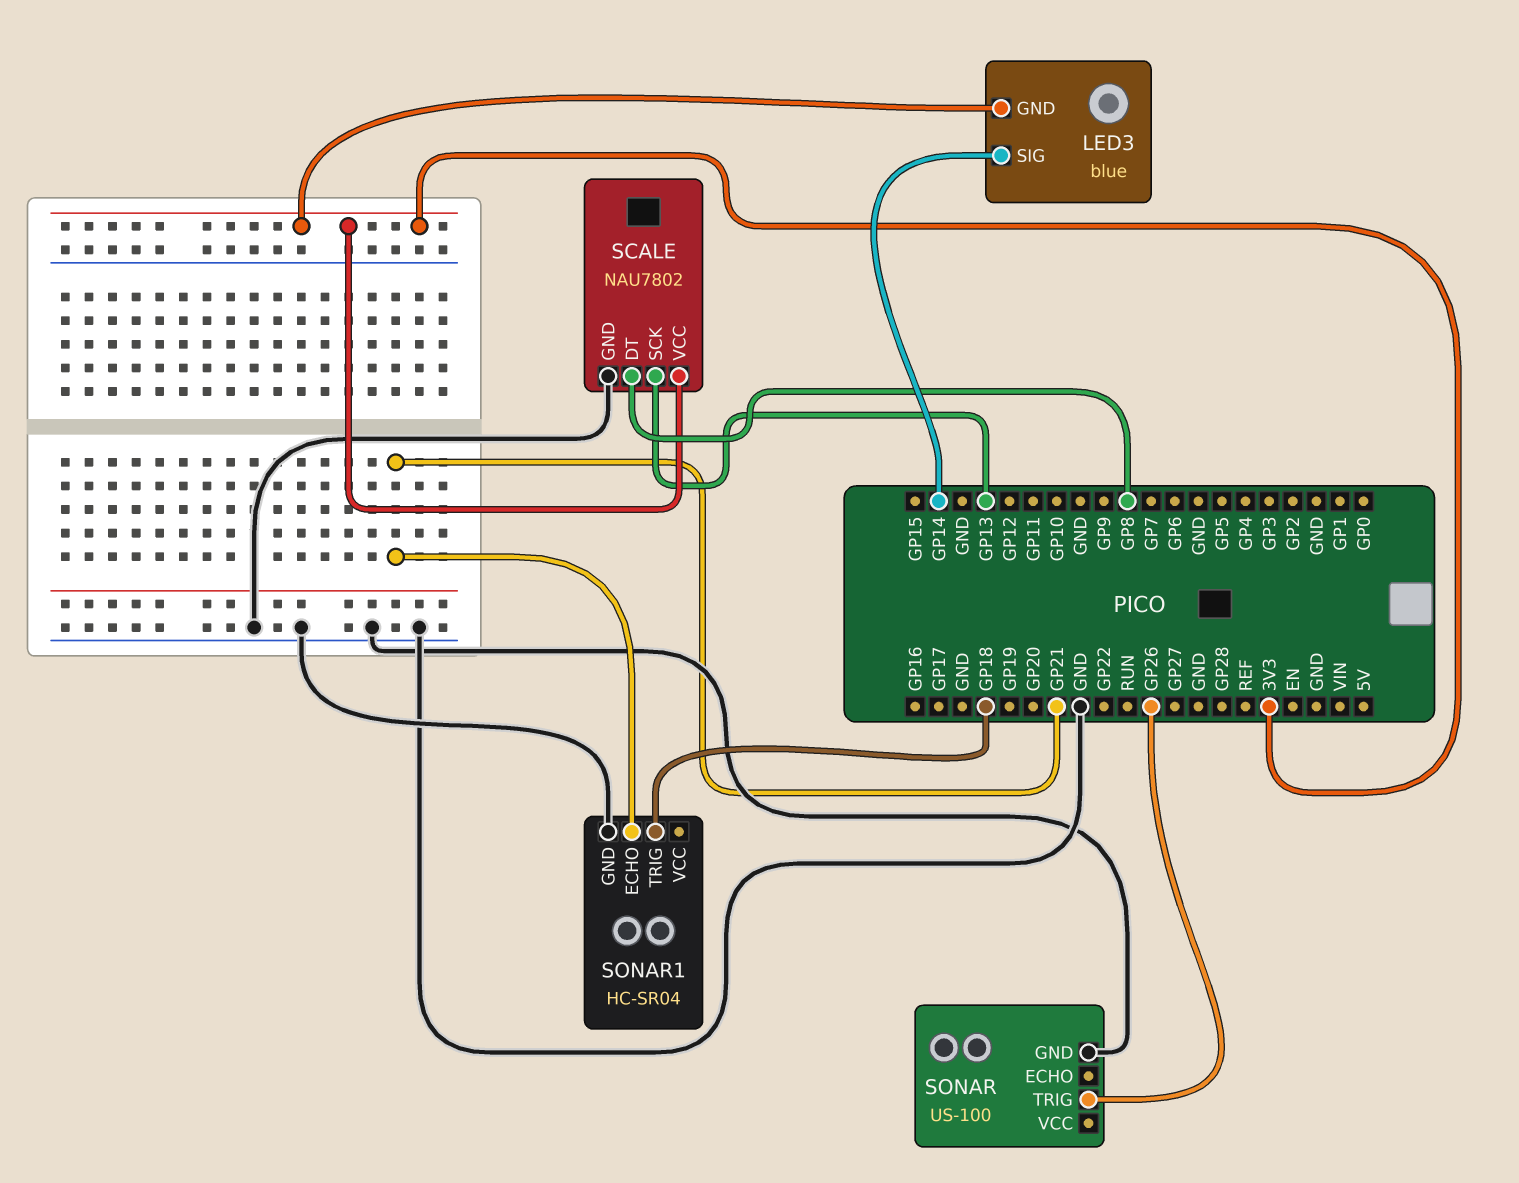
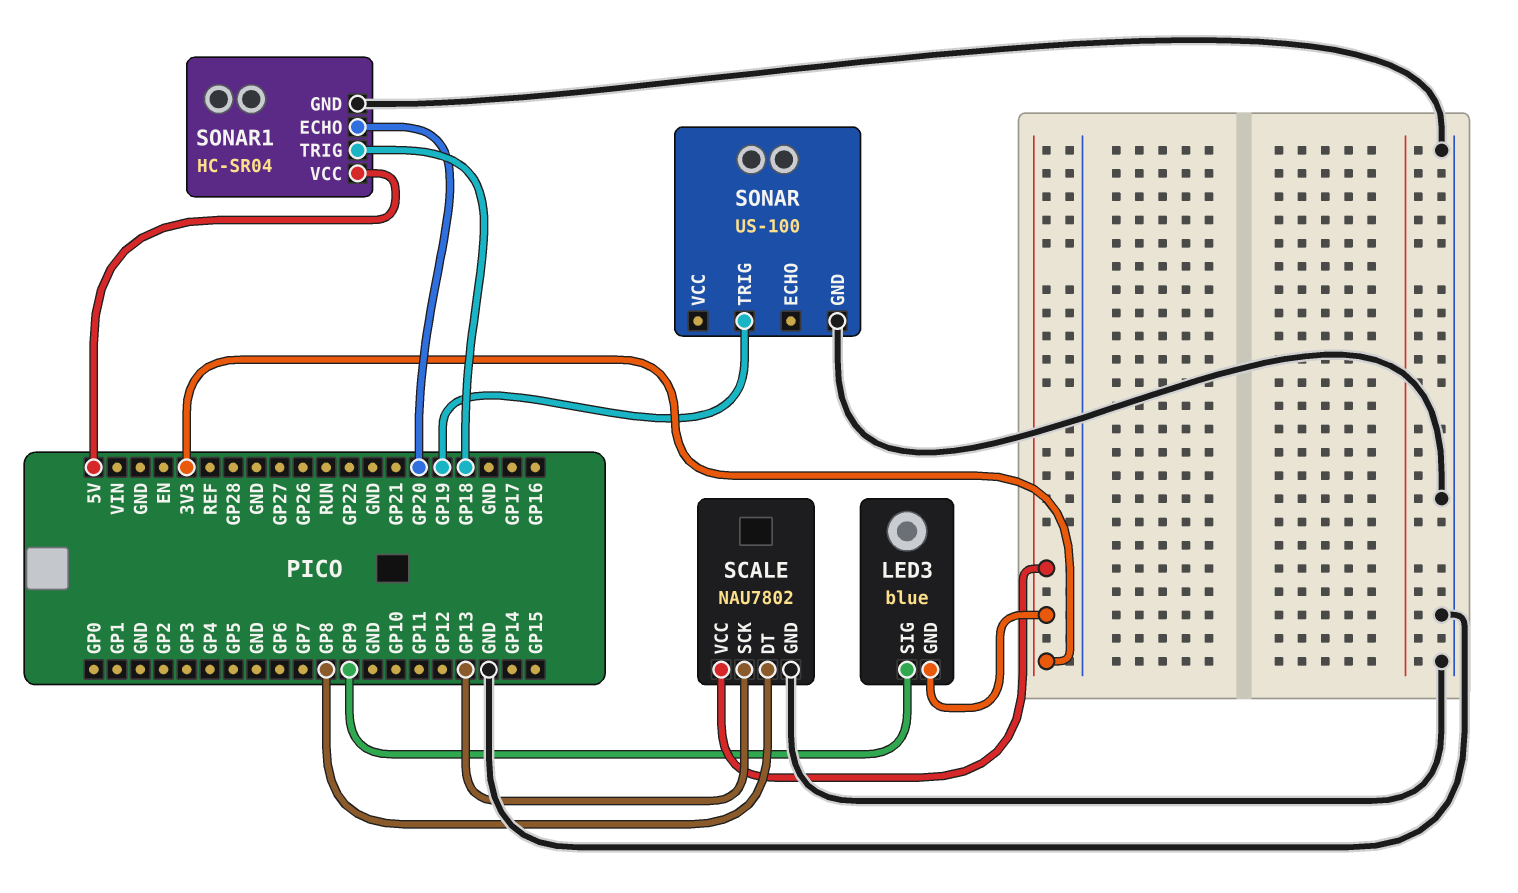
LED3 pin SIG: GP14 -> GP9
SONAR pin TRIG: GP26 -> GP19
SONAR1 pin ECHO: GP21 -> GP20
SONAR1 pin VCC: none -> 5V

